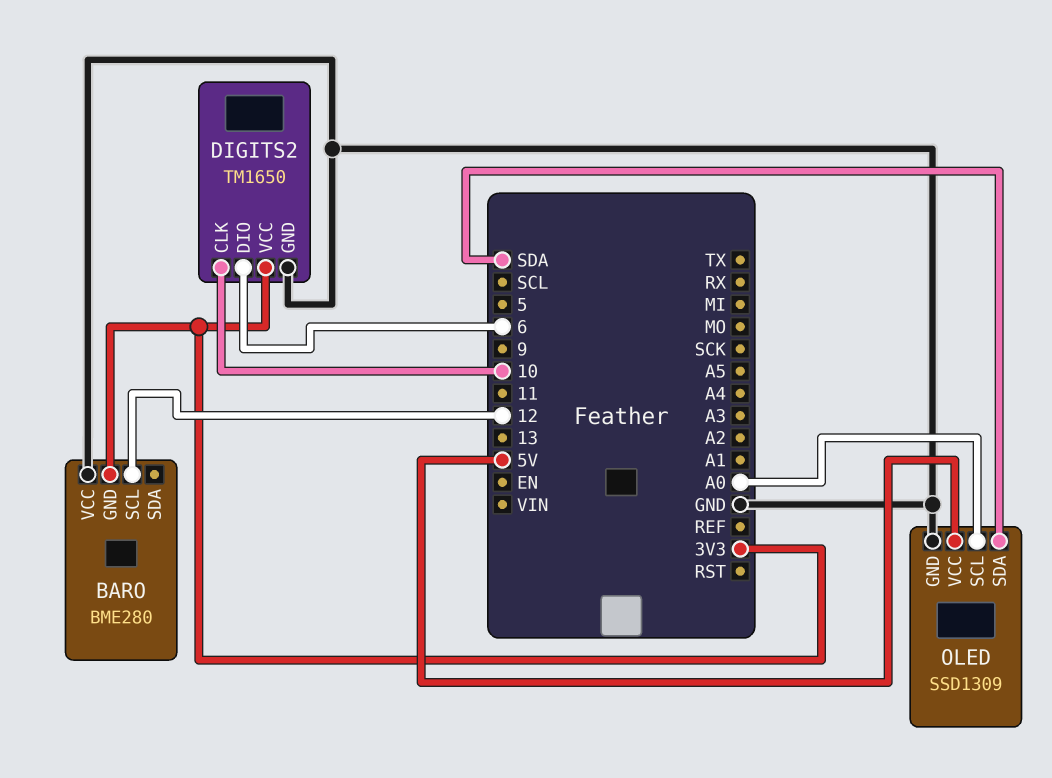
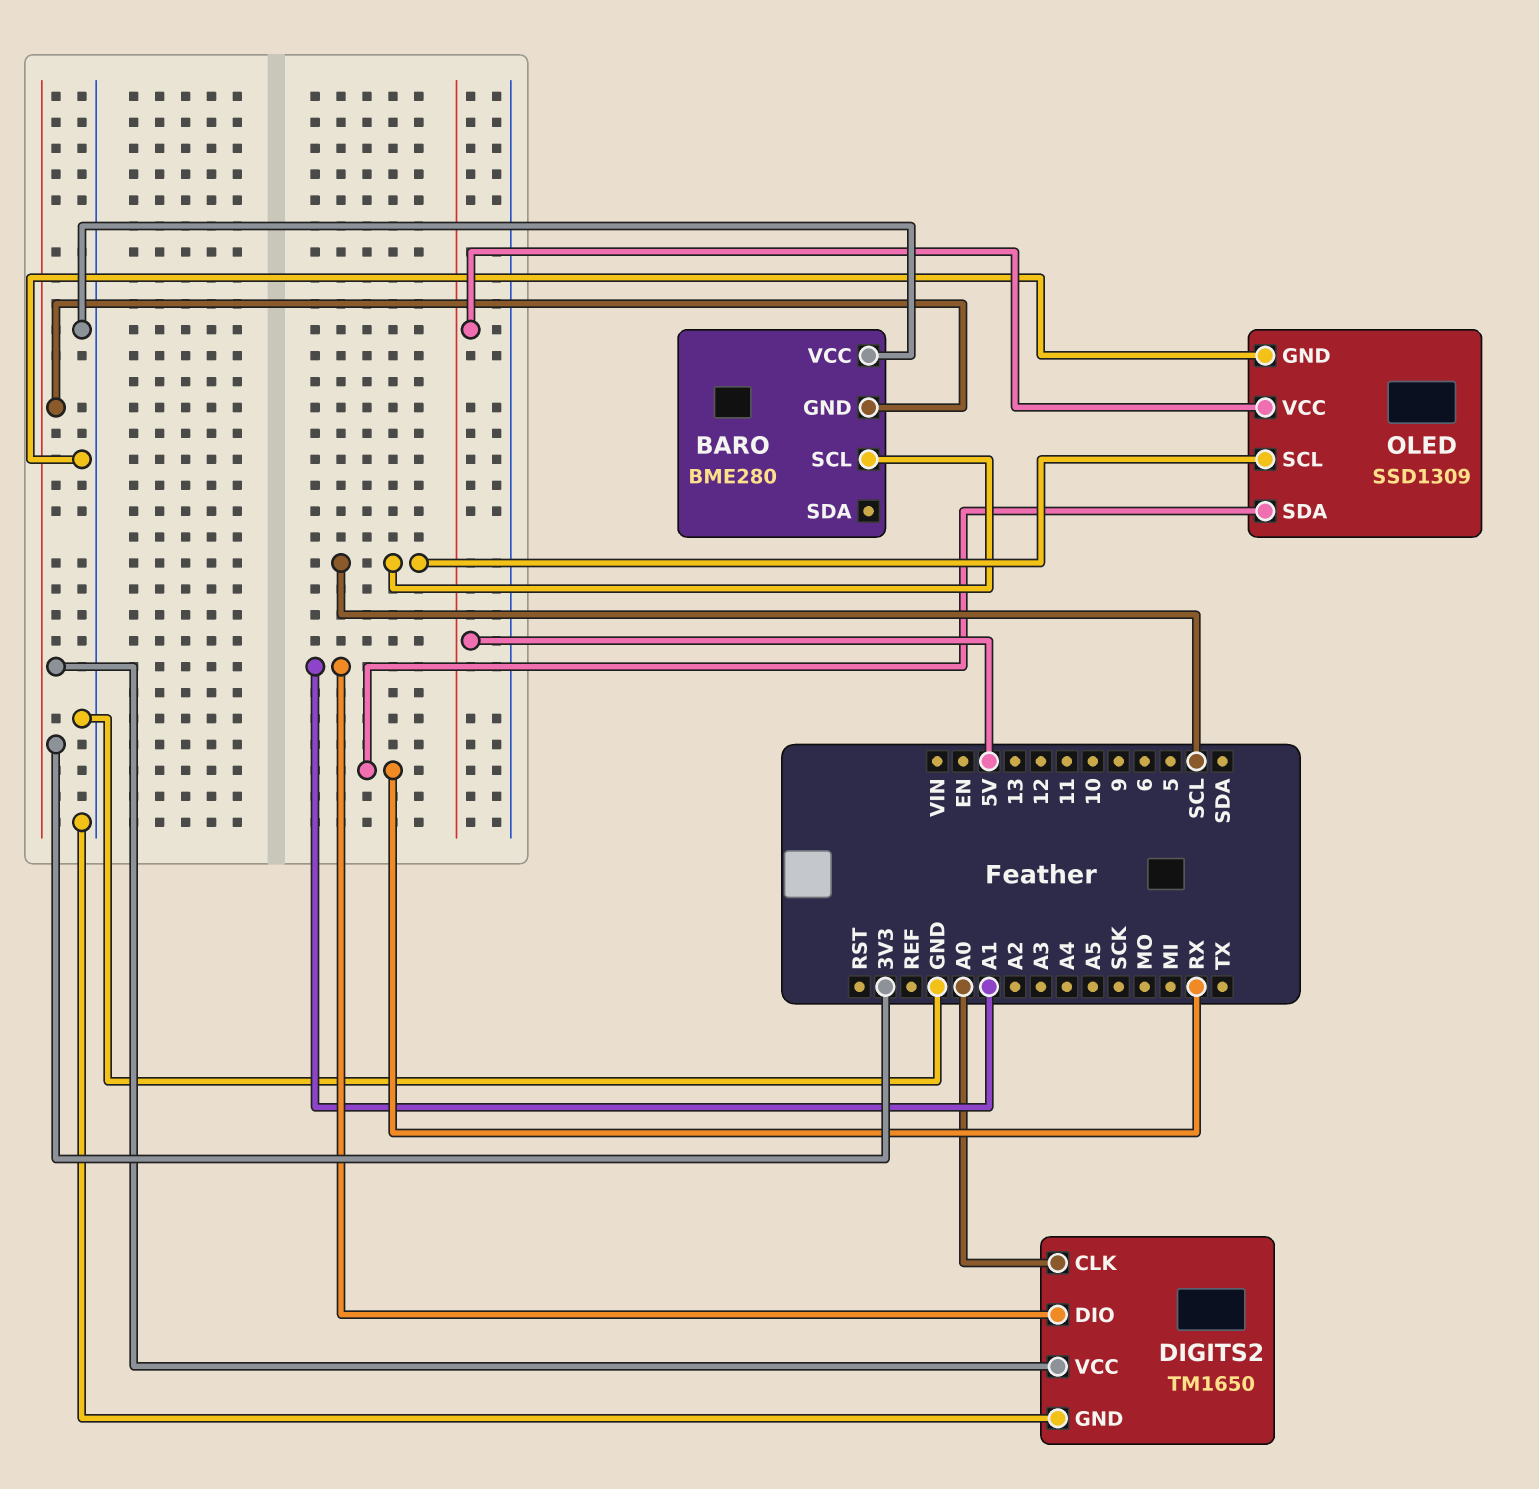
BARO pin SCL: 12 -> SCL
DIGITS2 pin CLK: 10 -> A0
DIGITS2 pin DIO: 6 -> A1
OLED pin SCL: A0 -> SCL
OLED pin SDA: SDA -> RX

